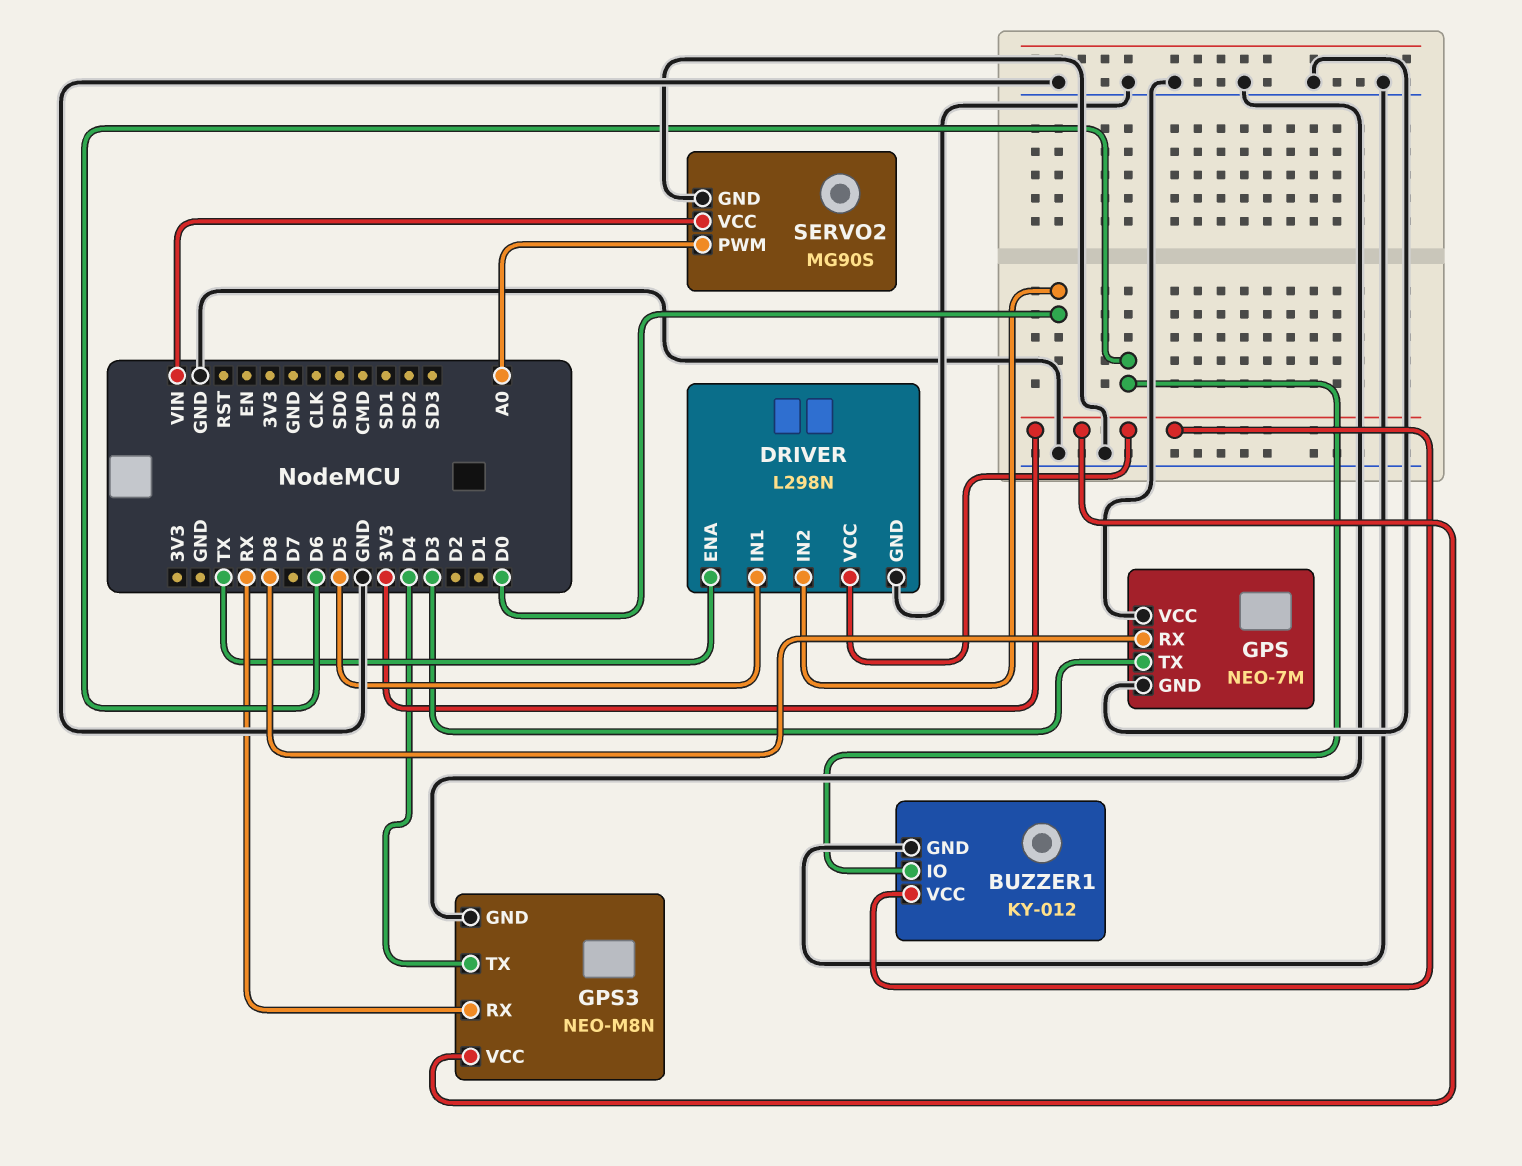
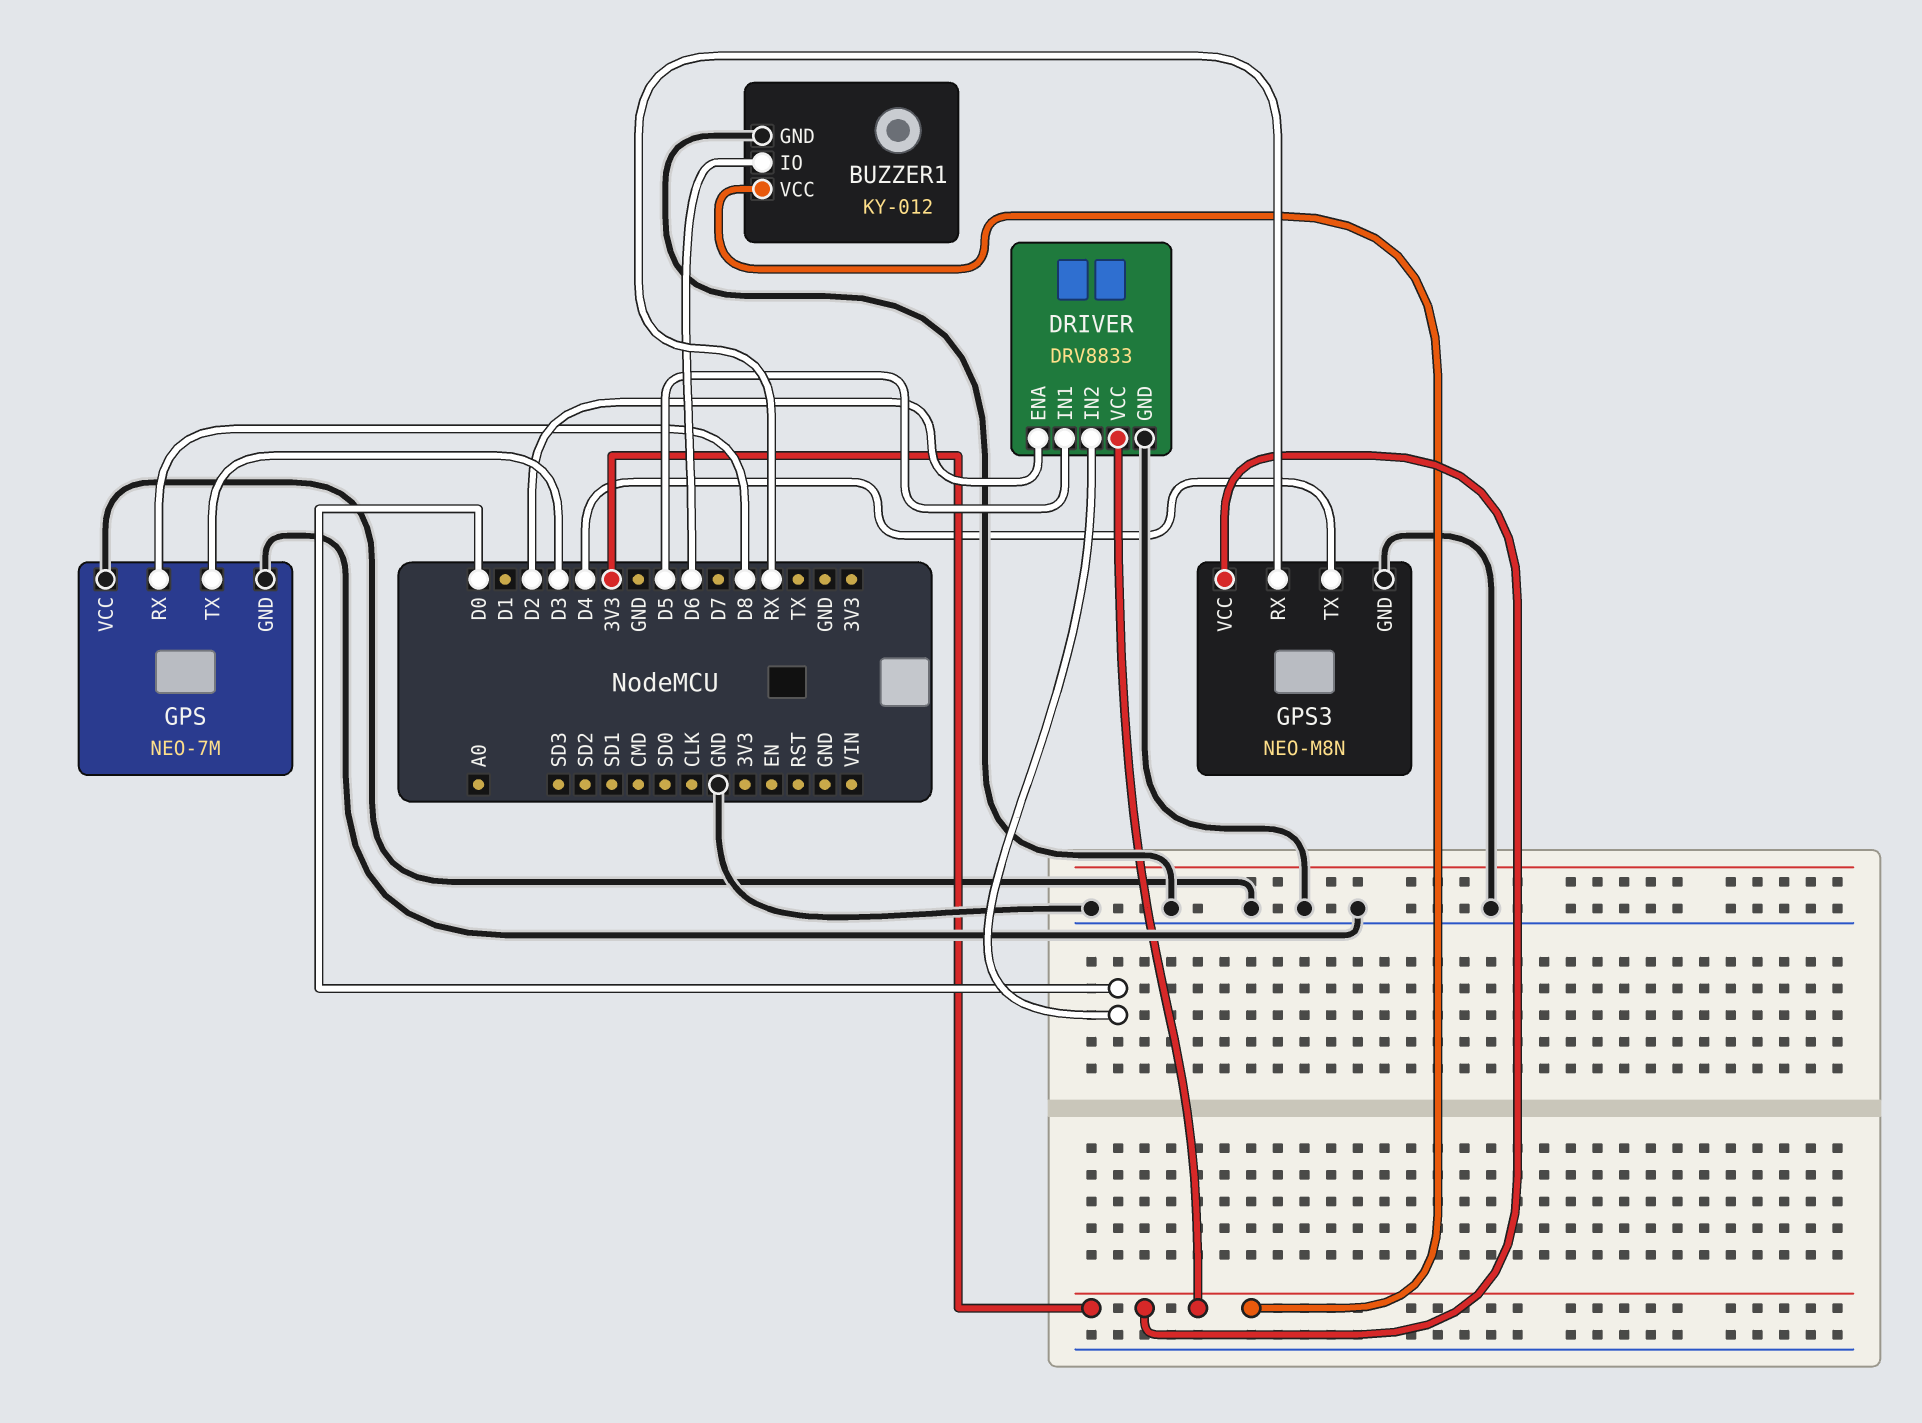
DRIVER: L298N -> DRV8833
DRIVER pin ENA: TX -> D2
SERVO2: MG90S -> none
SERVO2 pin GND: GND -> none
SERVO2 pin PWM: A0 -> none
SERVO2 pin VCC: VIN -> none

